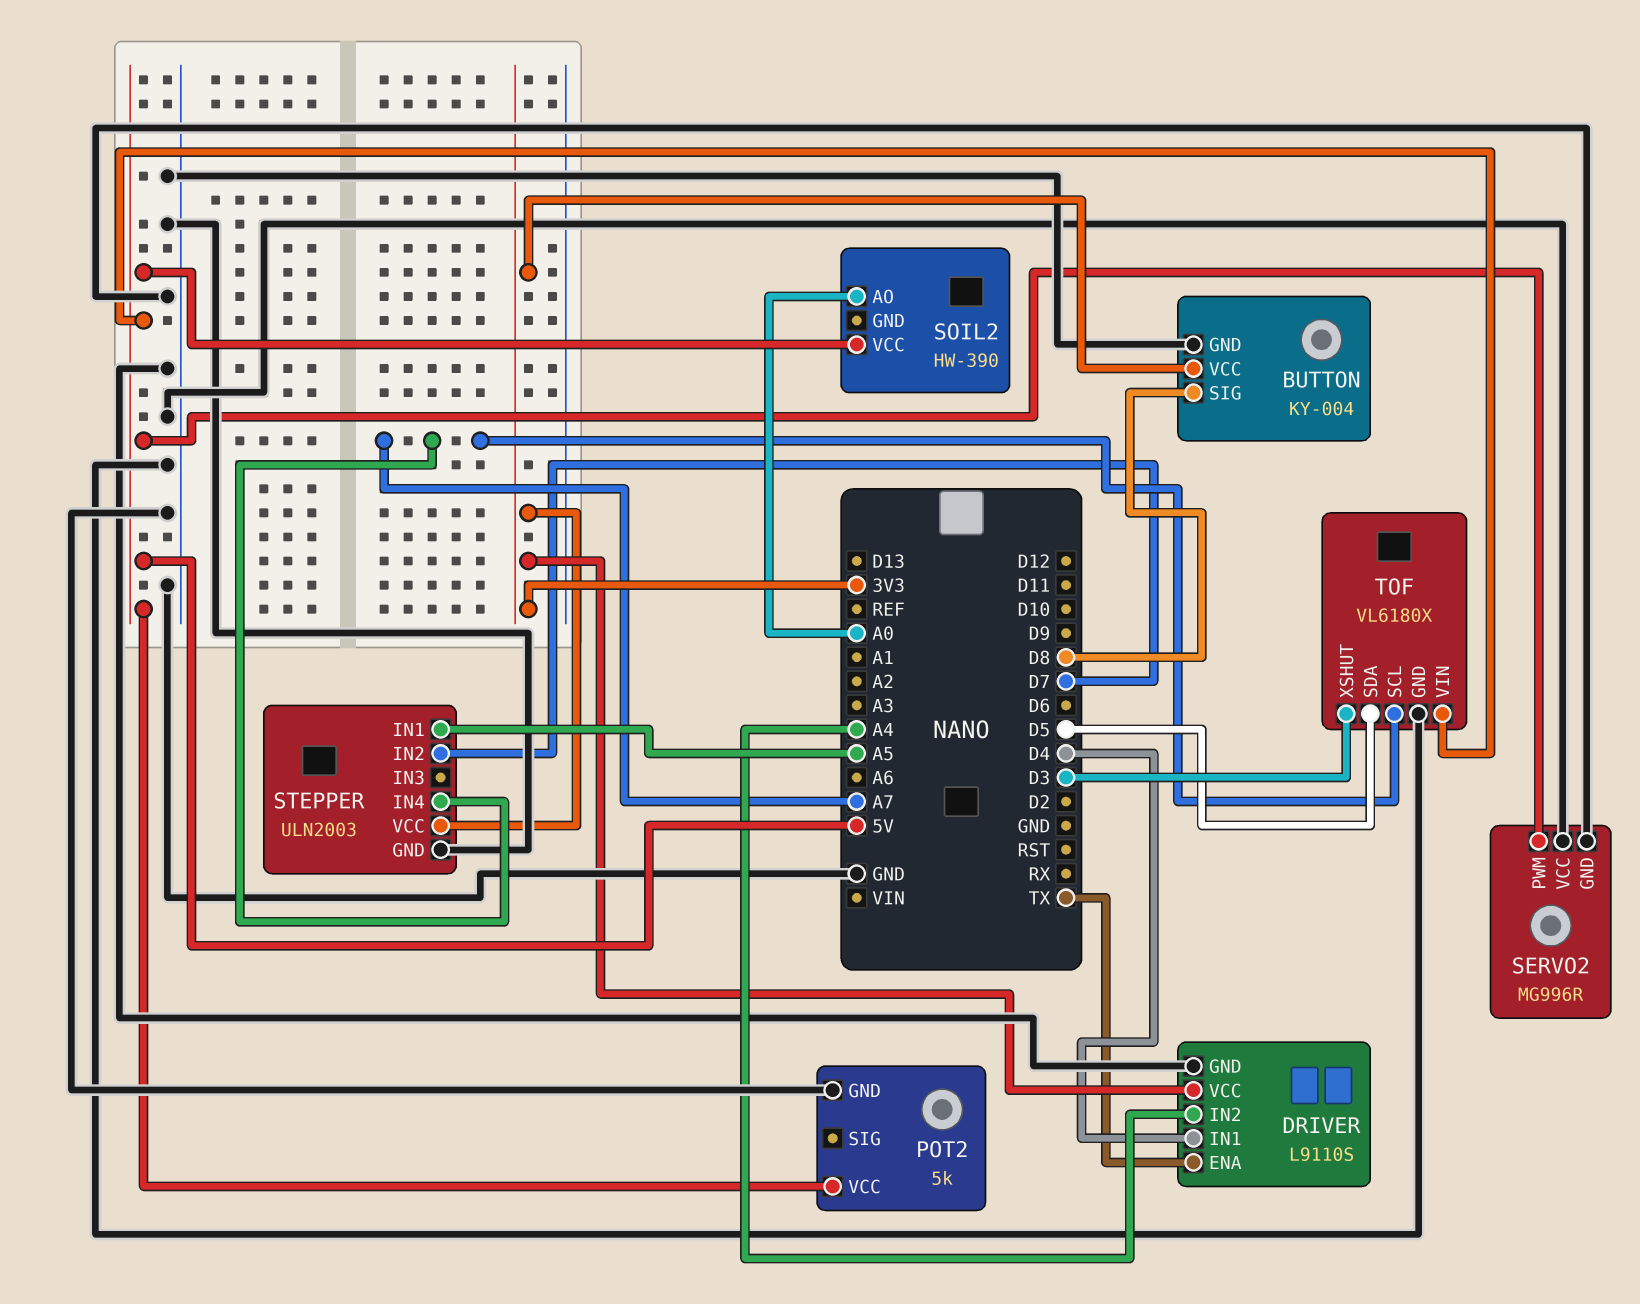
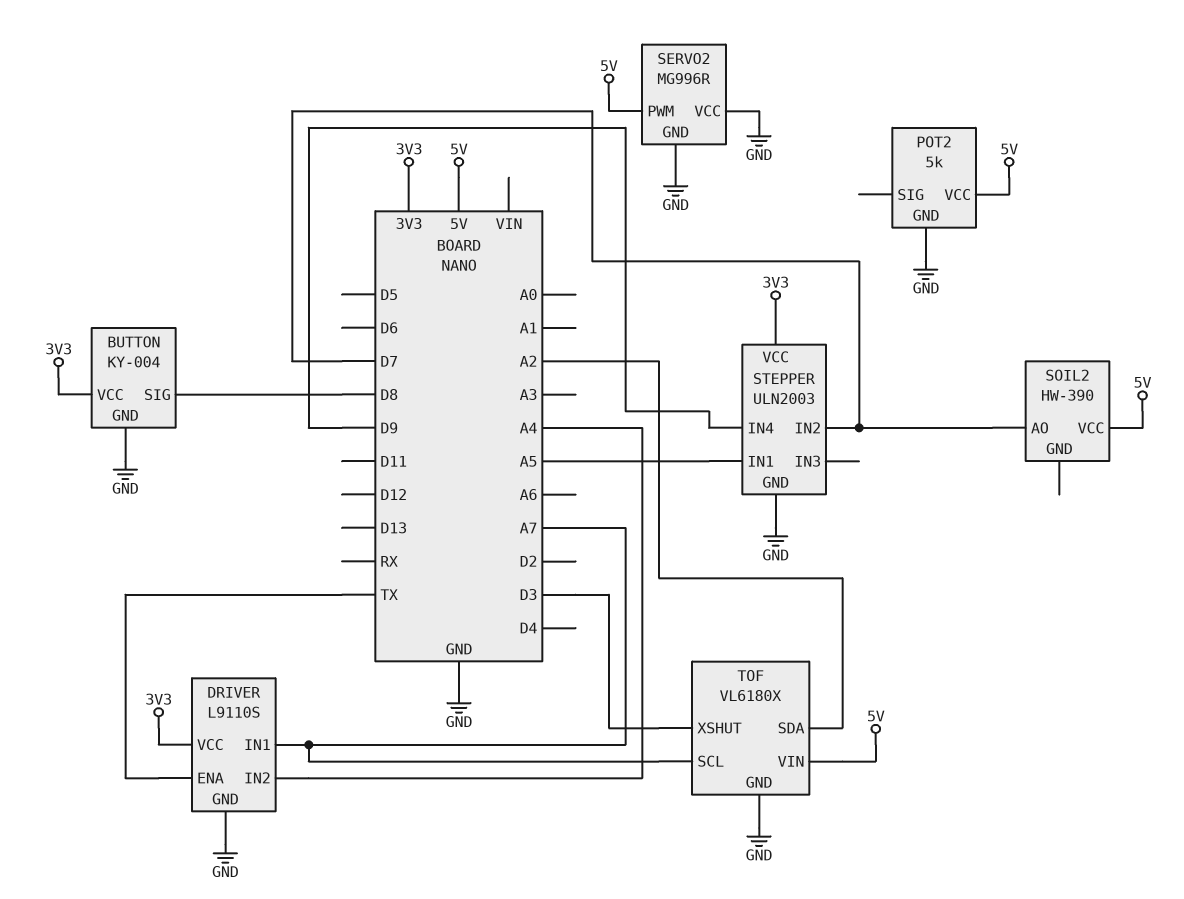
DRIVER pin IN1: D4 -> A7
SOIL2 pin AO: A0 -> D7
STEPPER pin IN4: A7 -> D9
TOF pin SDA: D5 -> A2

